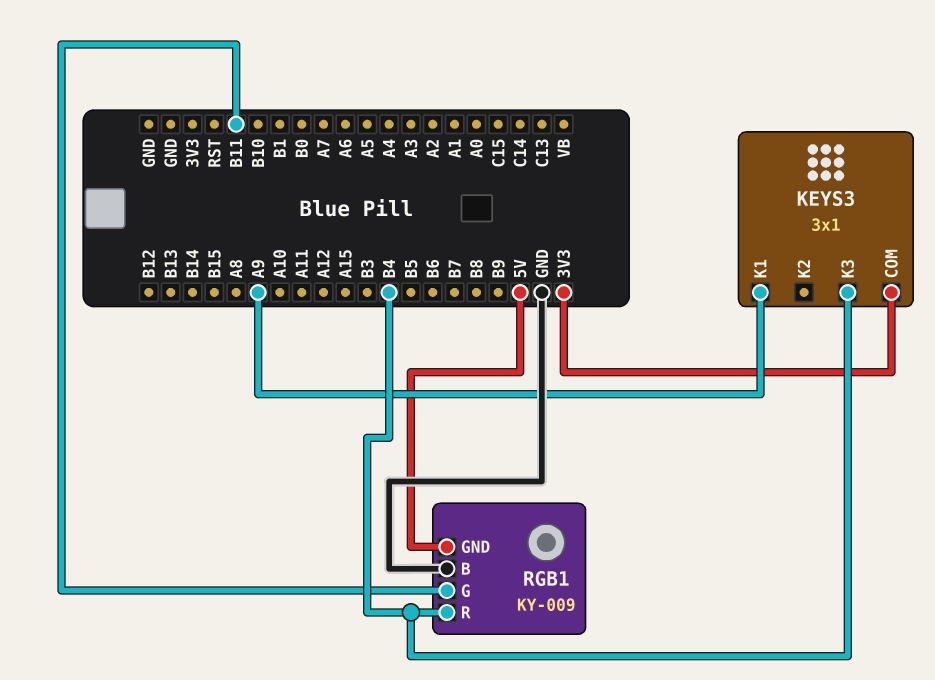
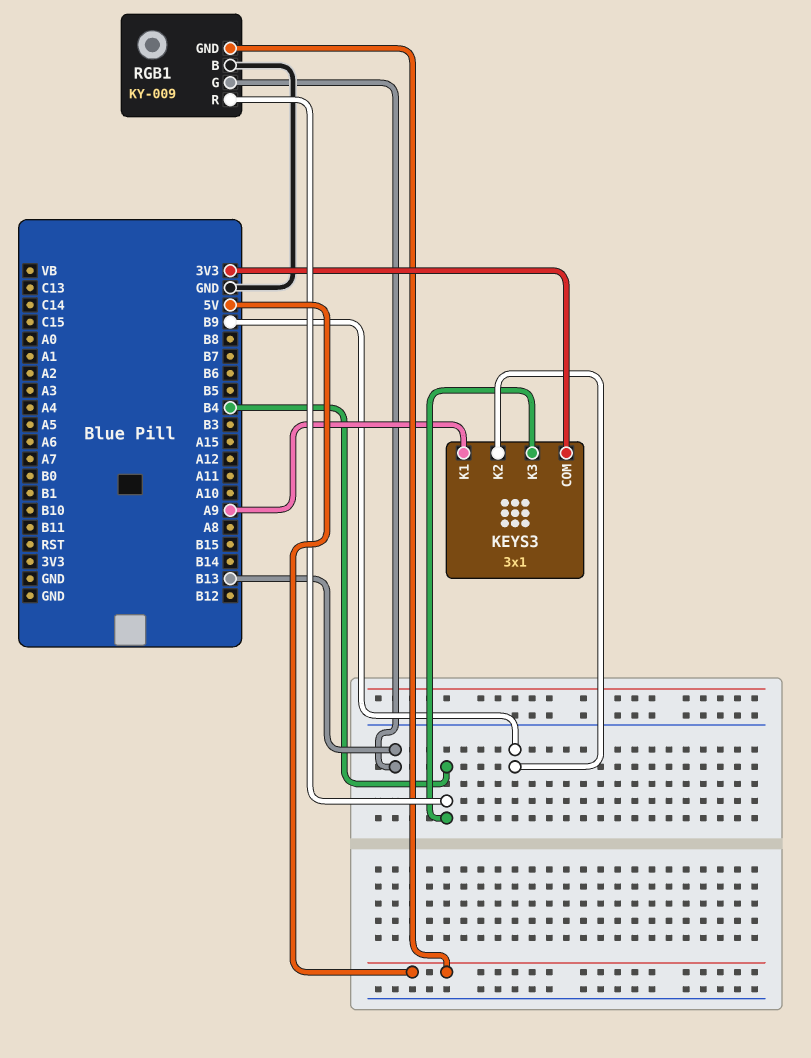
KEYS3 pin K2: none -> B9
RGB1 pin G: B11 -> B13

